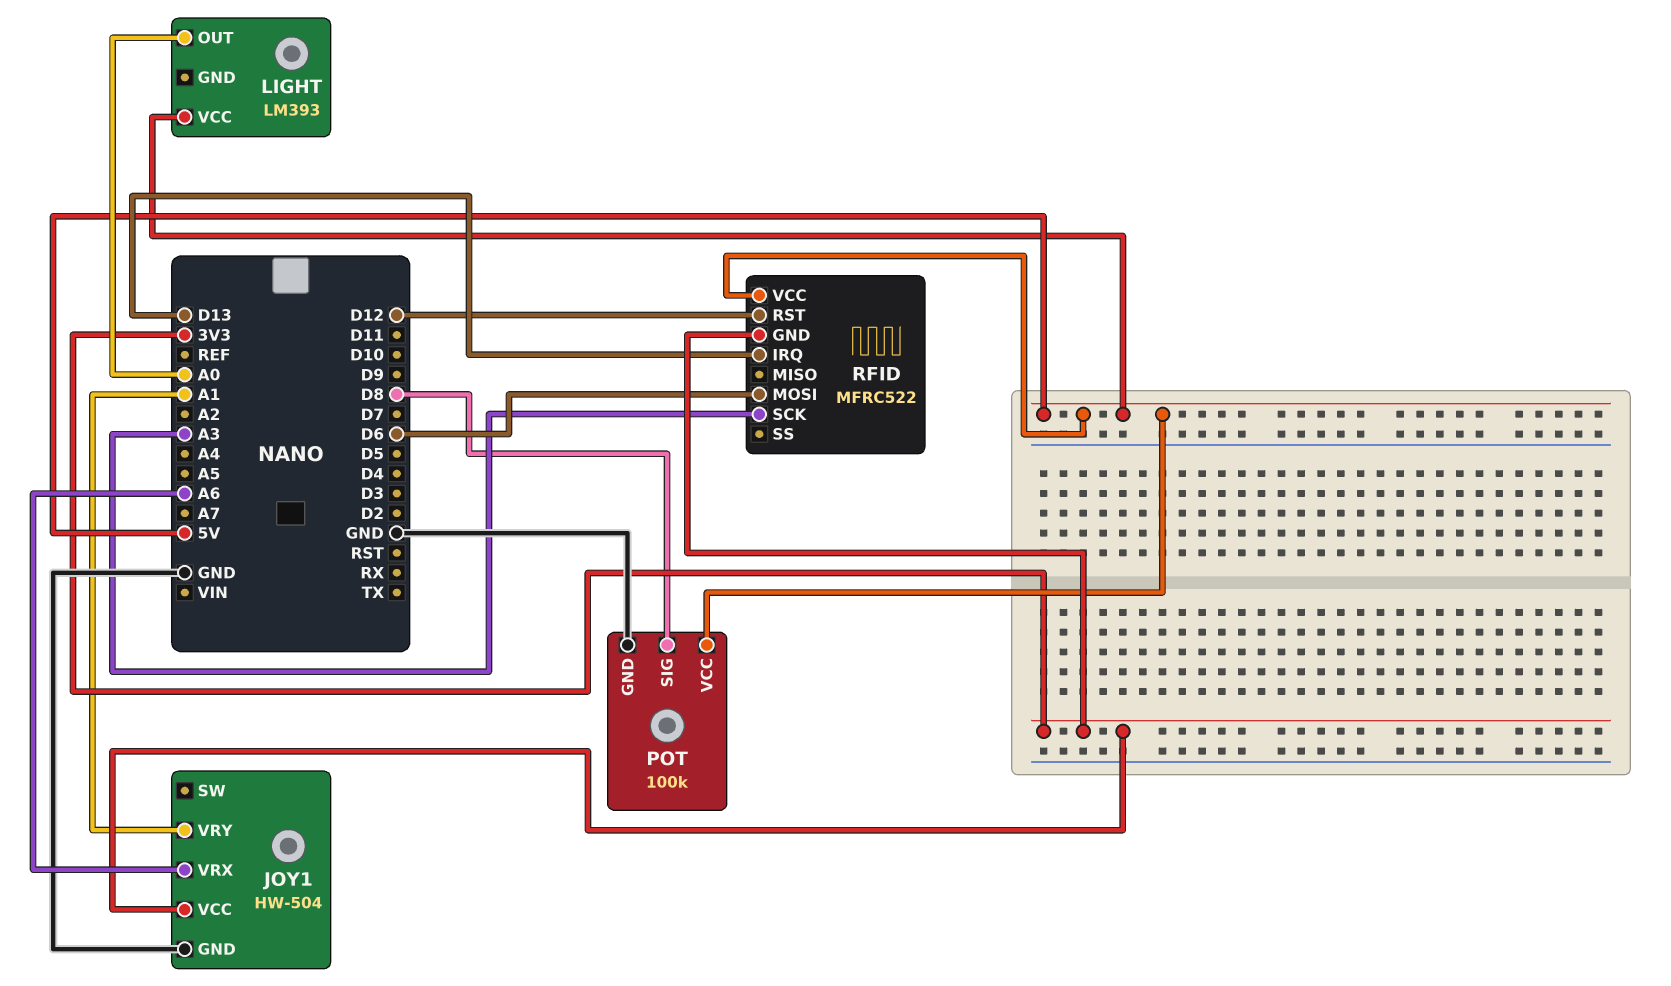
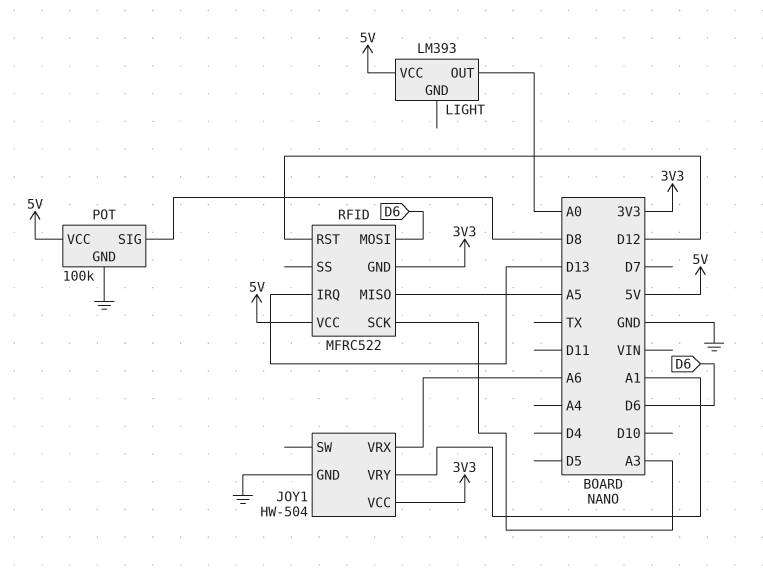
RFID pin MISO: none -> A5

